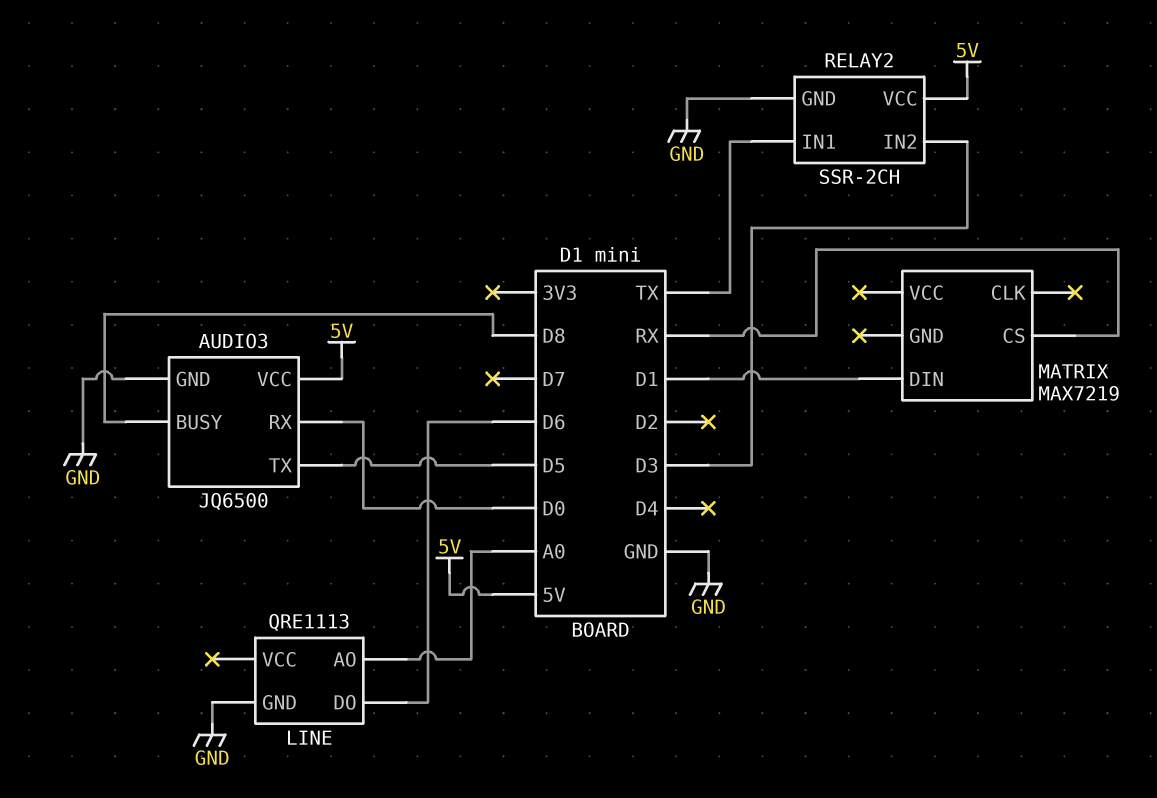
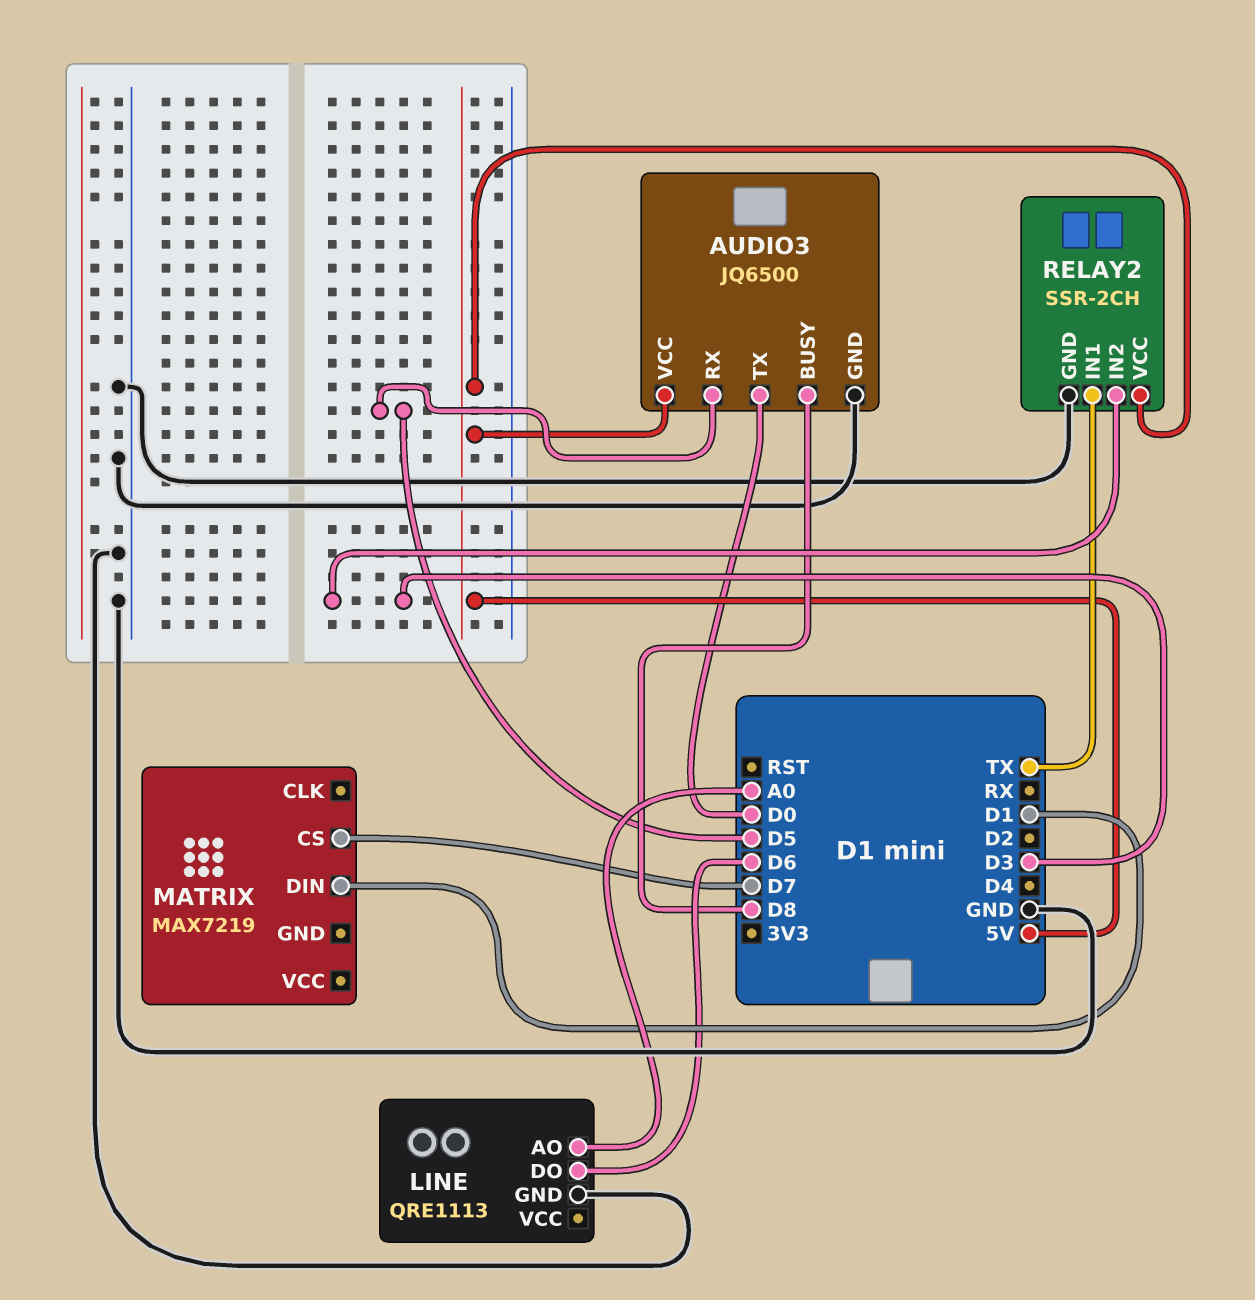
AUDIO3 pin RX: D0 -> D5
AUDIO3 pin TX: D5 -> D0
MATRIX pin CS: RX -> D7

